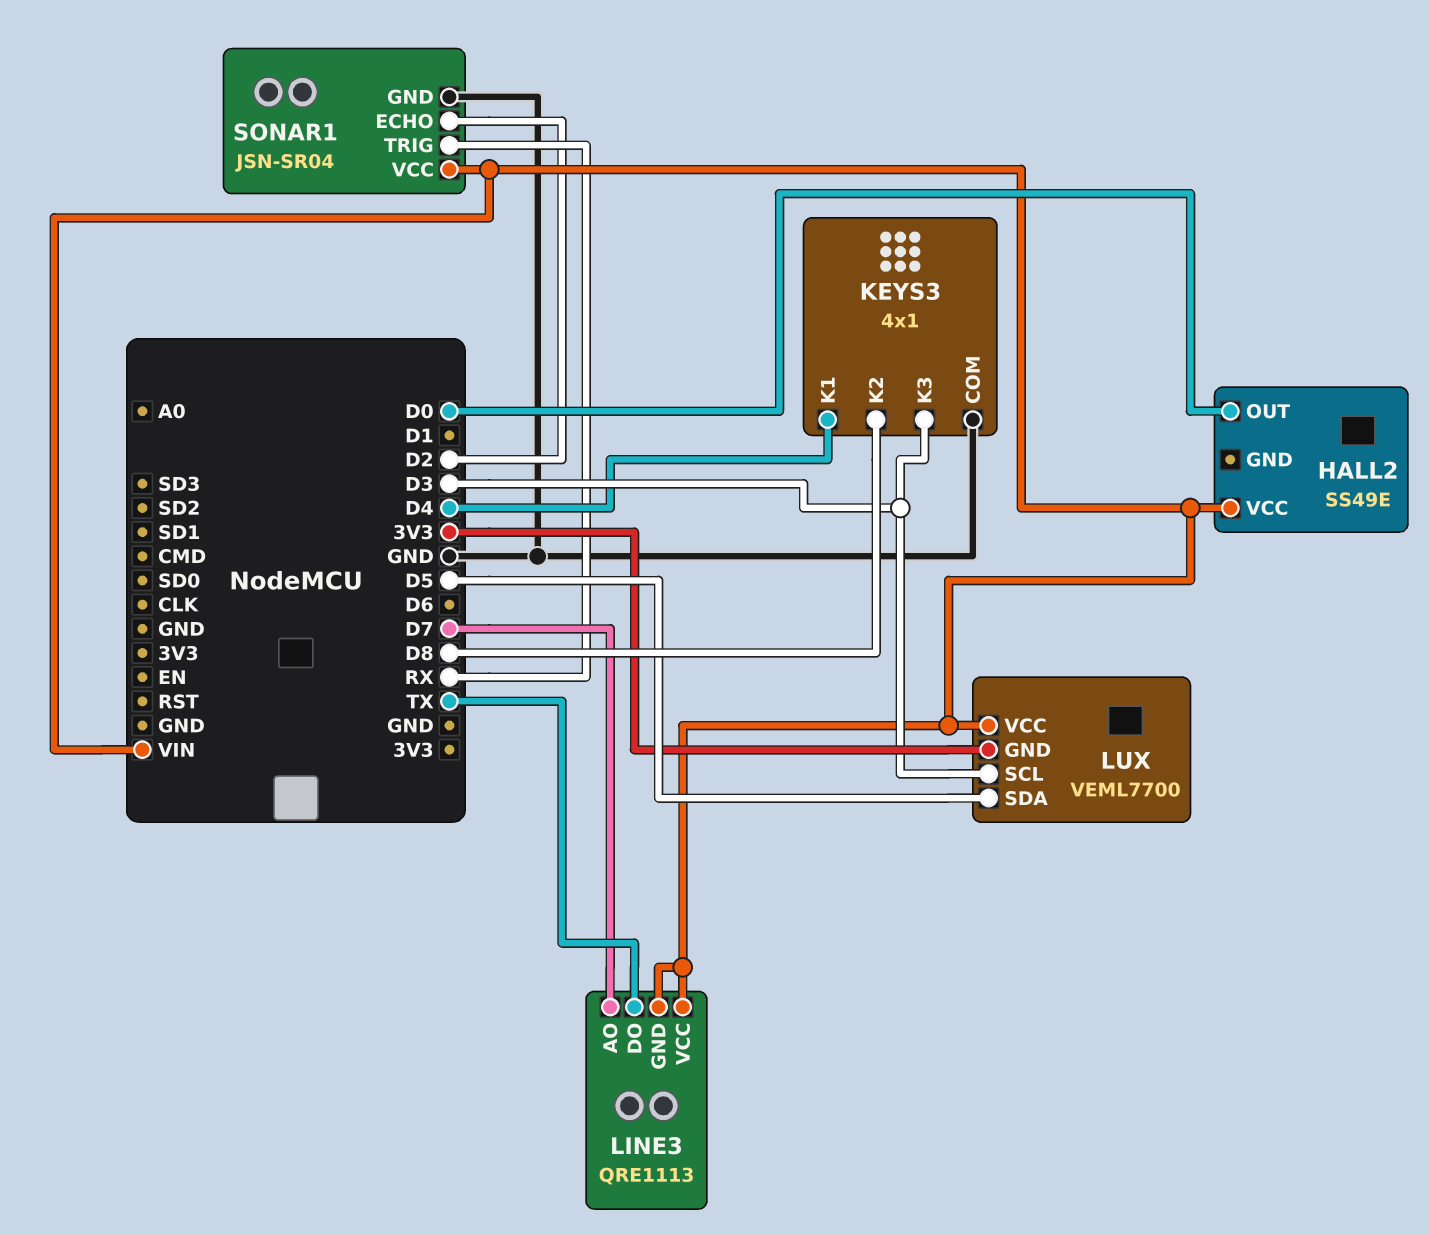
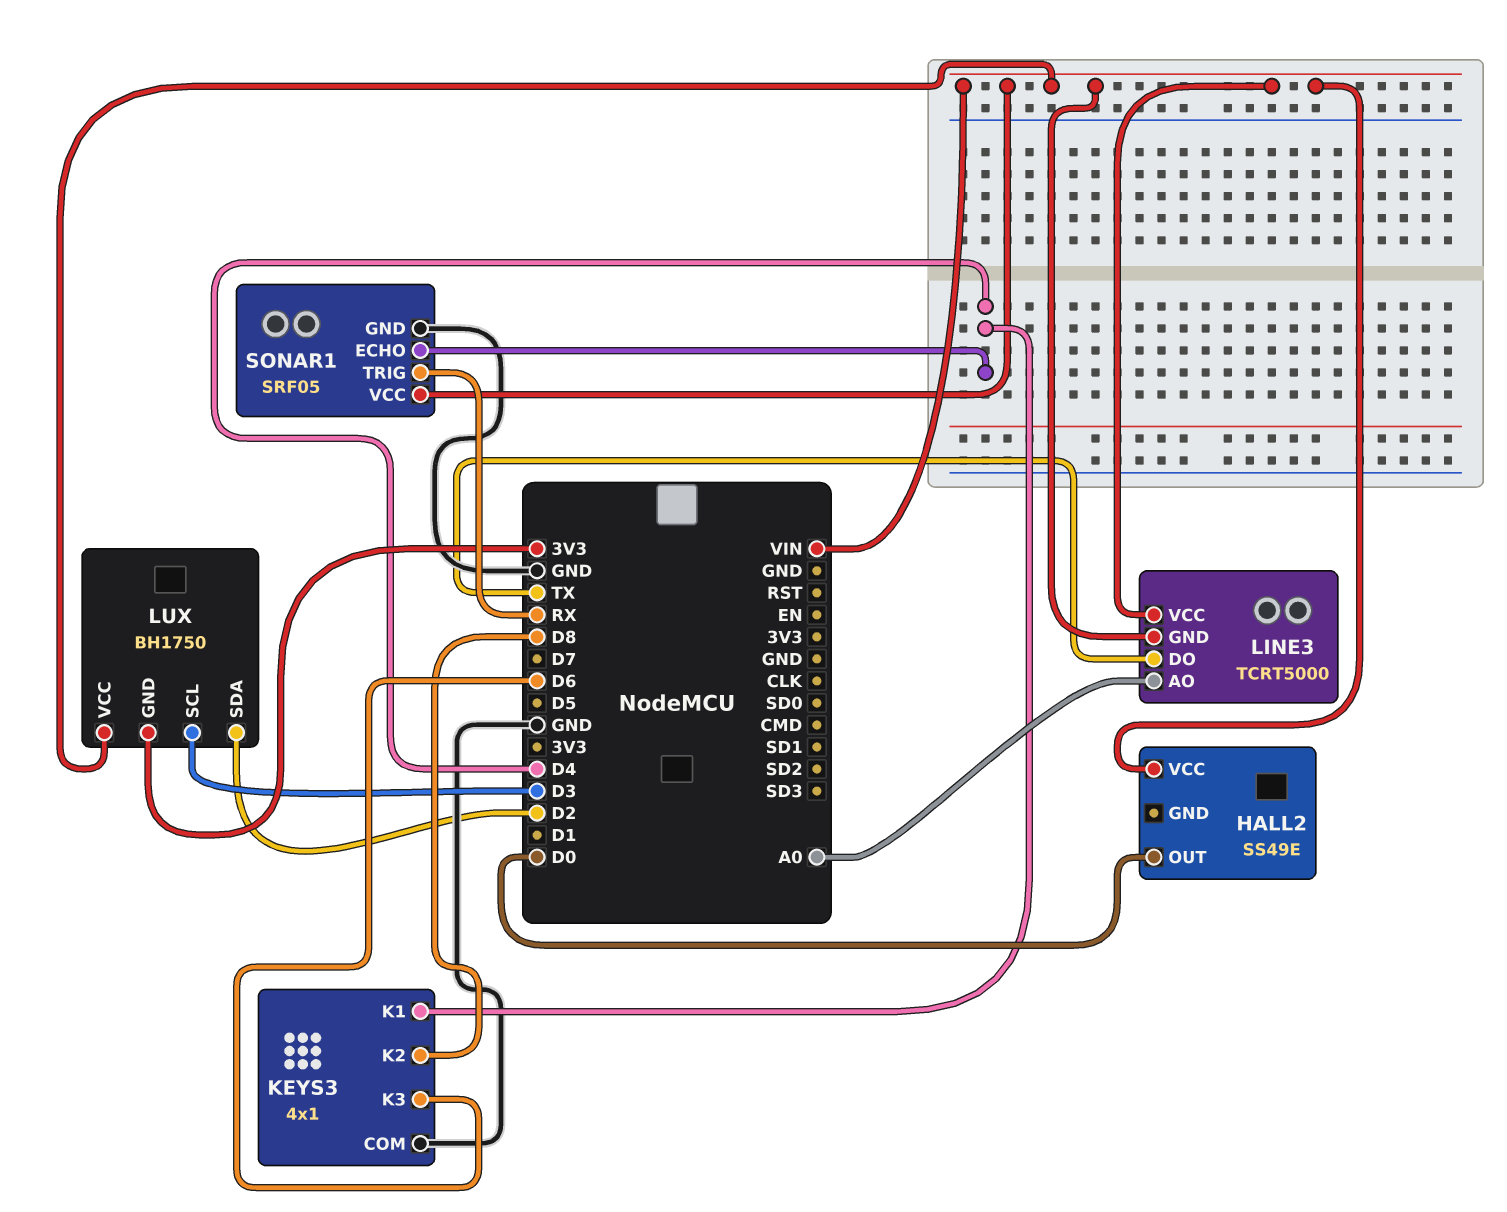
KEYS3 pin K3: D3 -> D6
LINE3: QRE1113 -> TCRT5000
LINE3 pin AO: D7 -> A0
LUX: VEML7700 -> BH1750
LUX pin SDA: D5 -> D2
SONAR1: JSN-SR04 -> SRF05
SONAR1 pin ECHO: D2 -> D4

